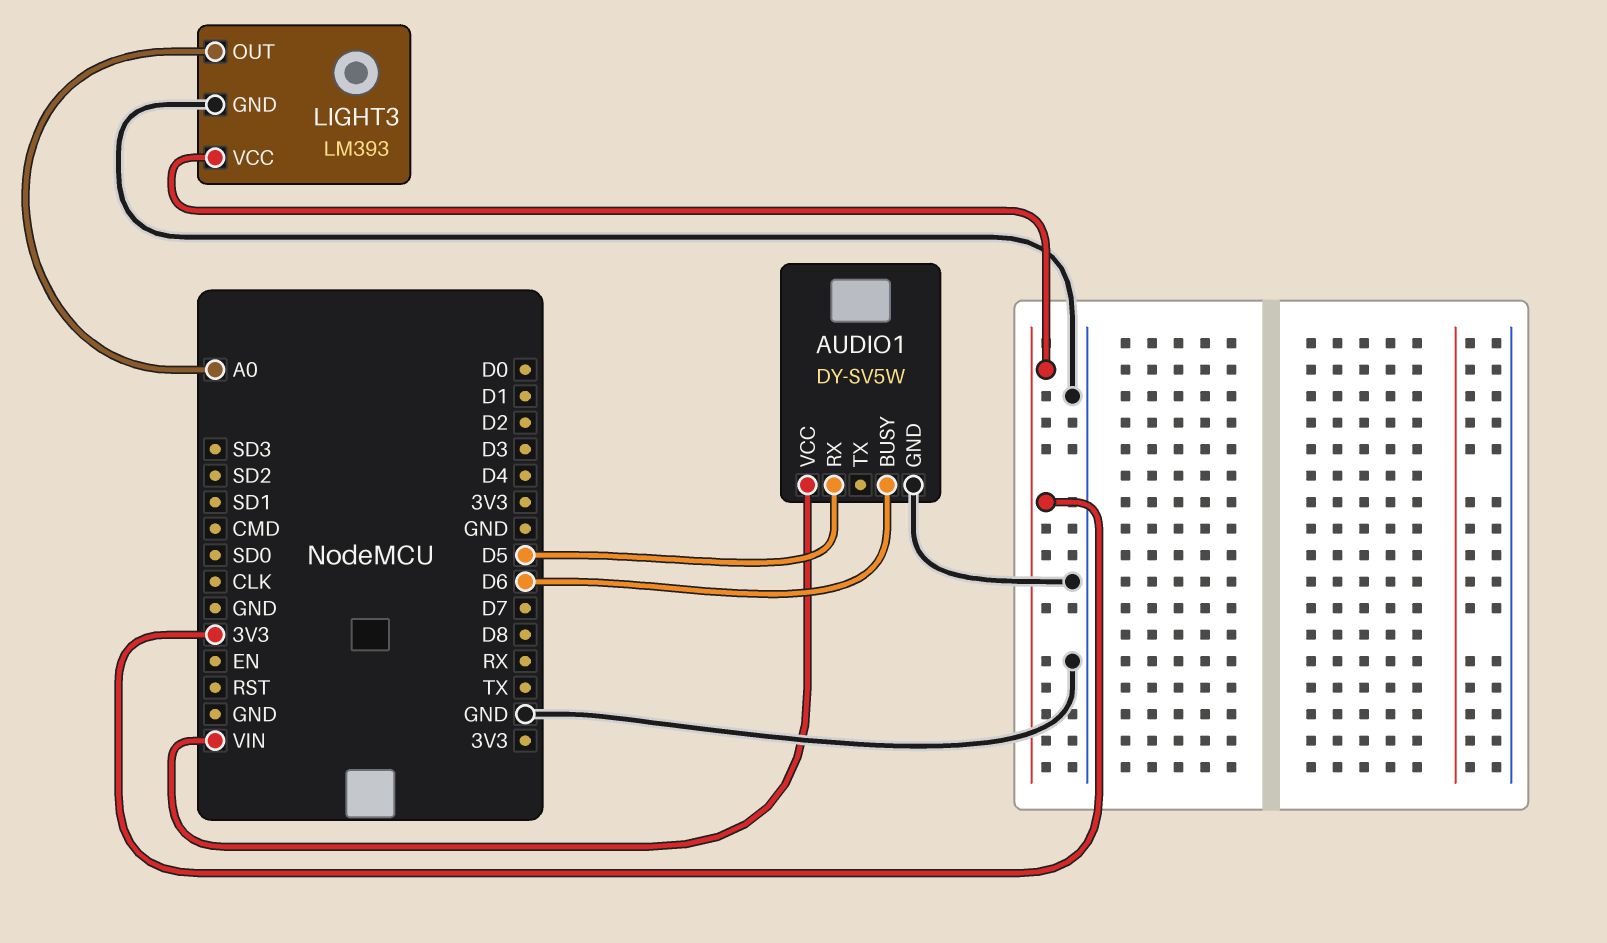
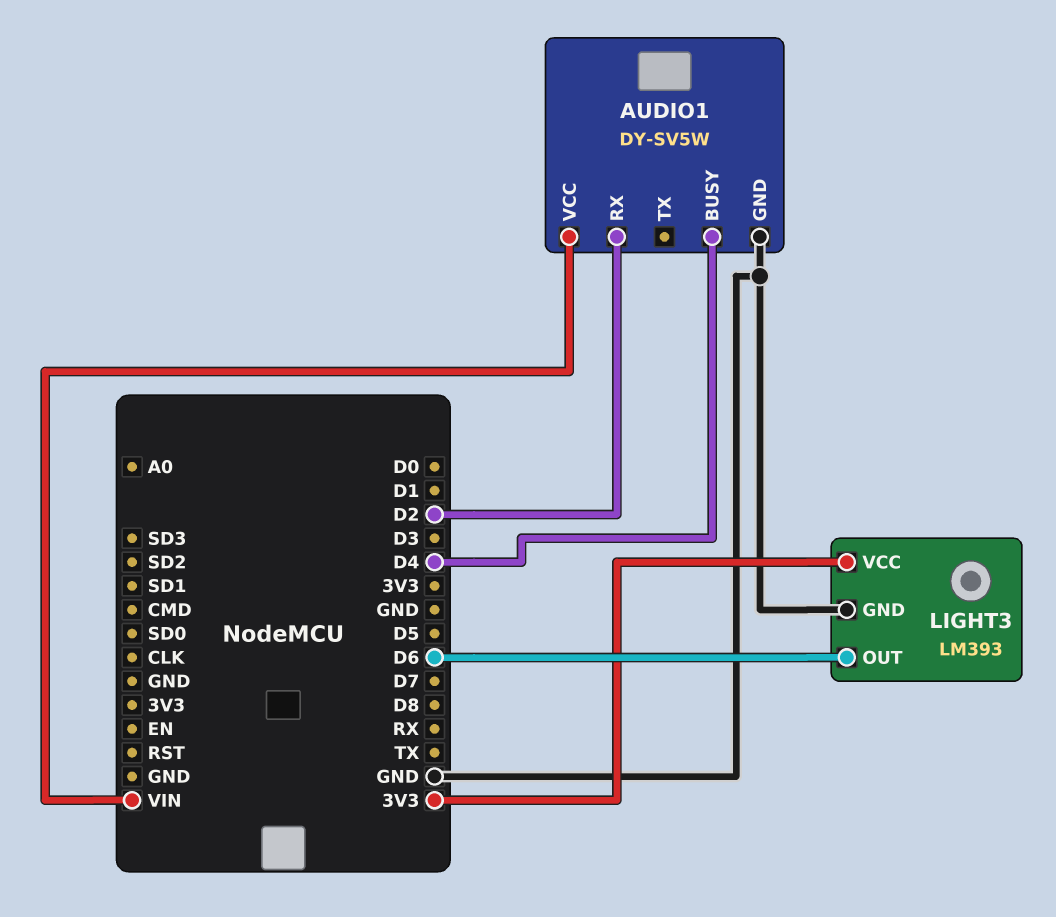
AUDIO1 pin BUSY: D6 -> D4
AUDIO1 pin RX: D5 -> D2
LIGHT3 pin OUT: A0 -> D6

